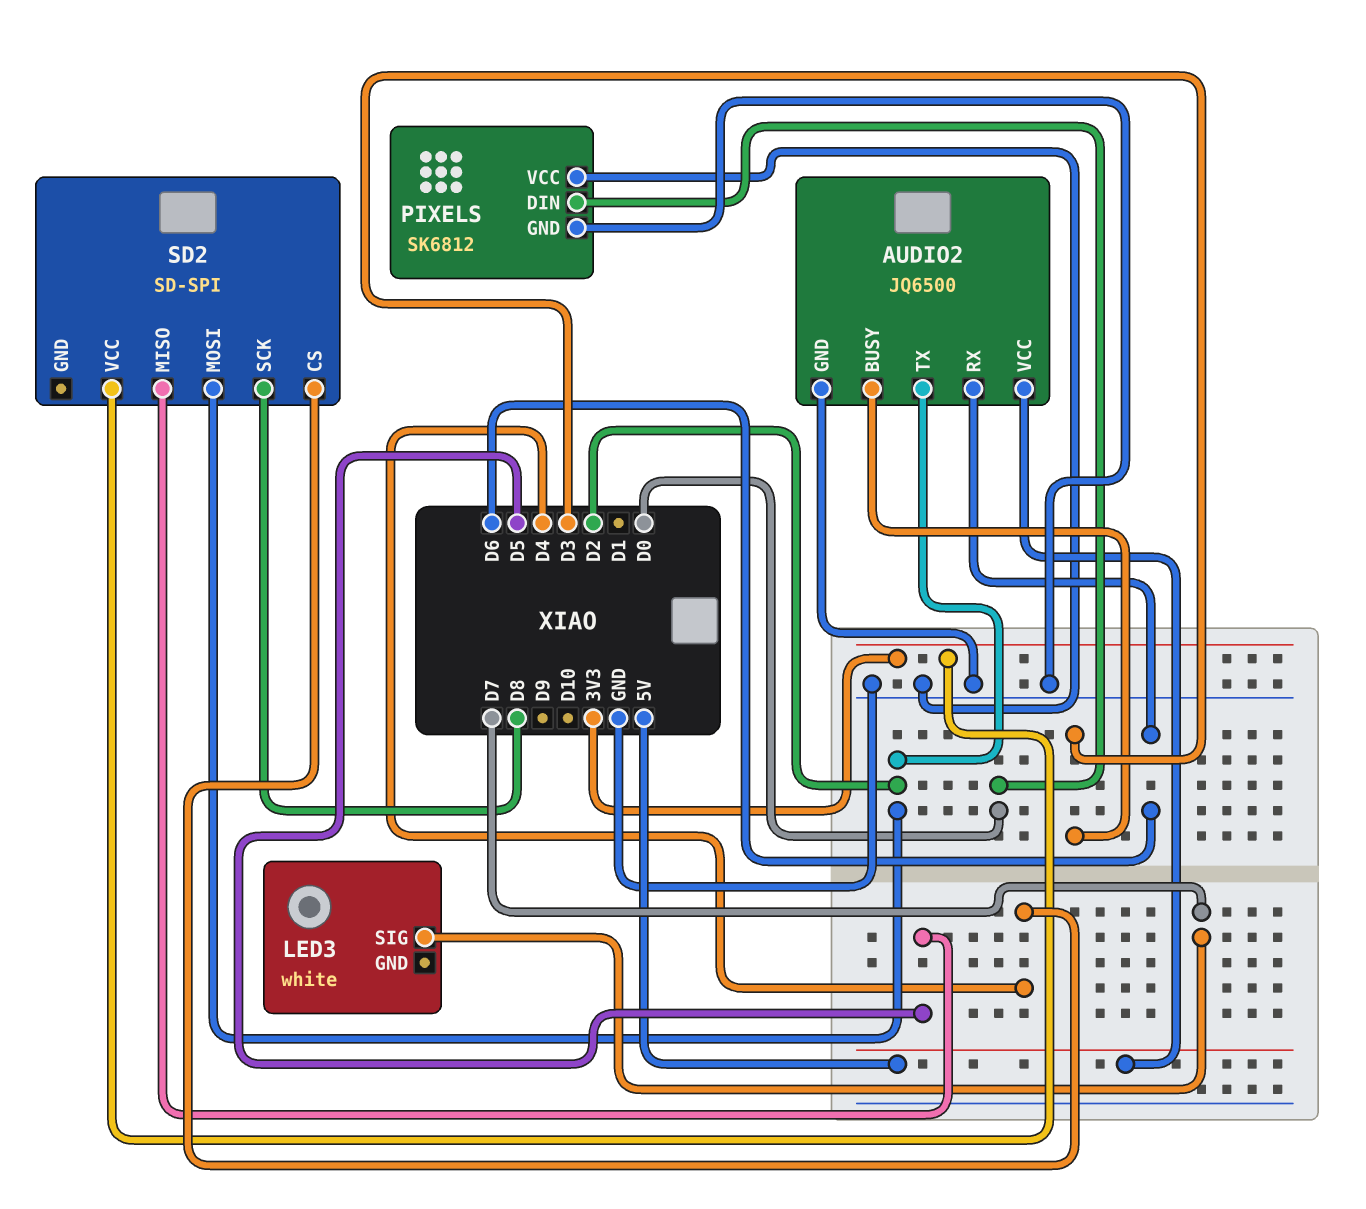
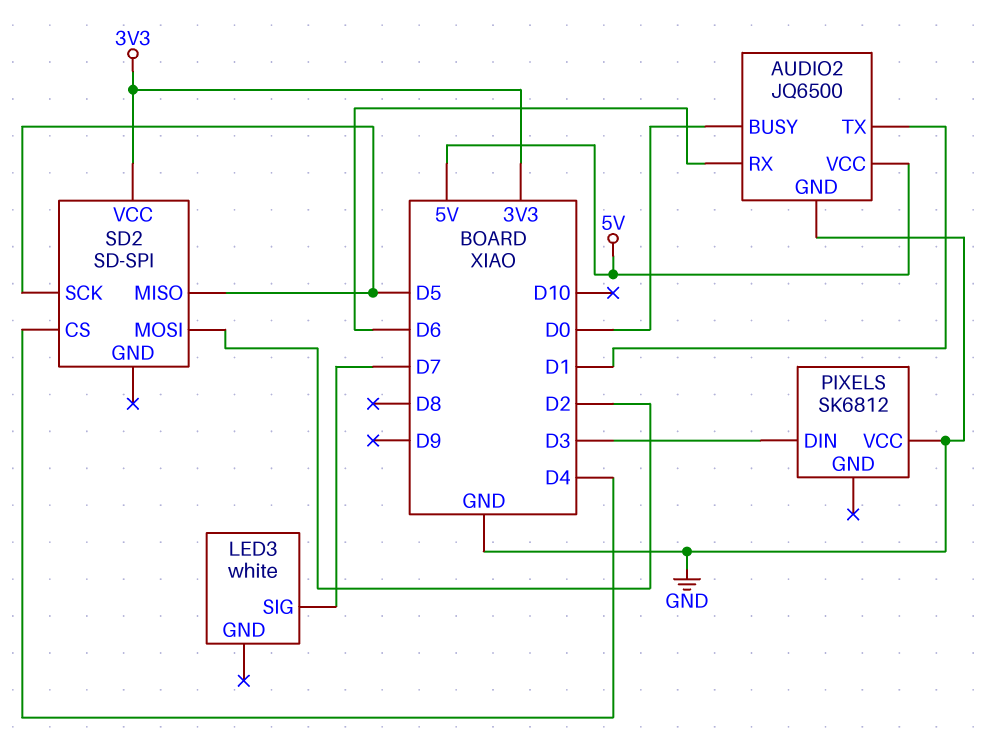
AUDIO2 pin BUSY: D3 -> D0
AUDIO2 pin TX: D2 -> D1
PIXELS pin DIN: D0 -> D3
PIXELS pin GND: GND -> none
SD2 pin SCK: D8 -> D5

